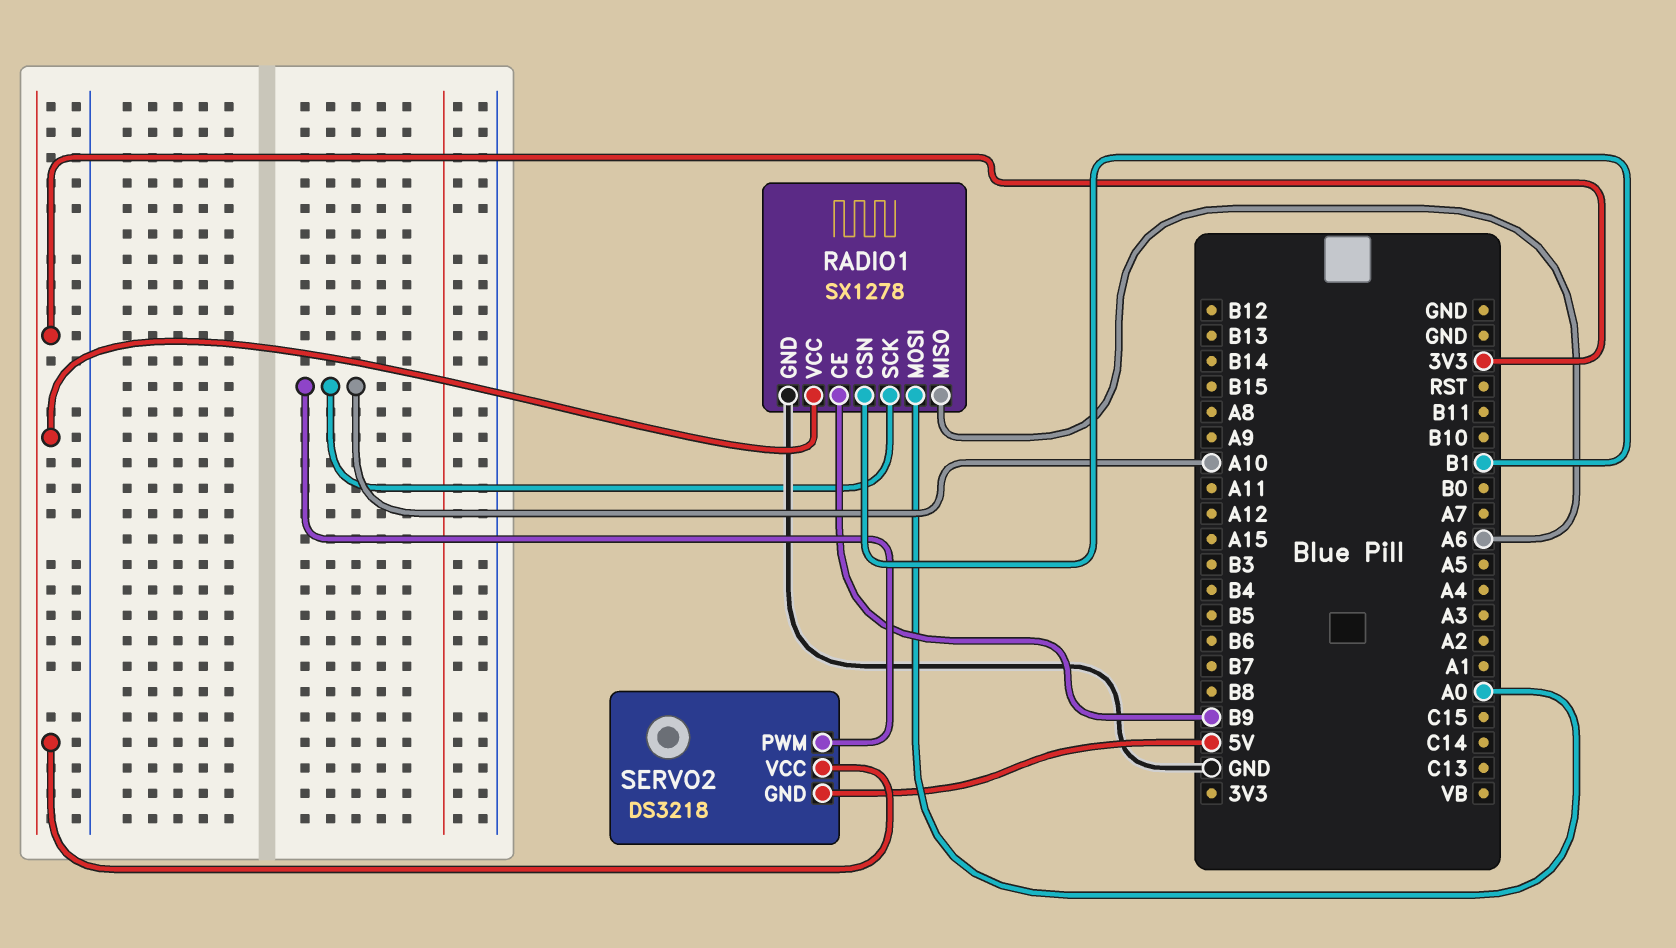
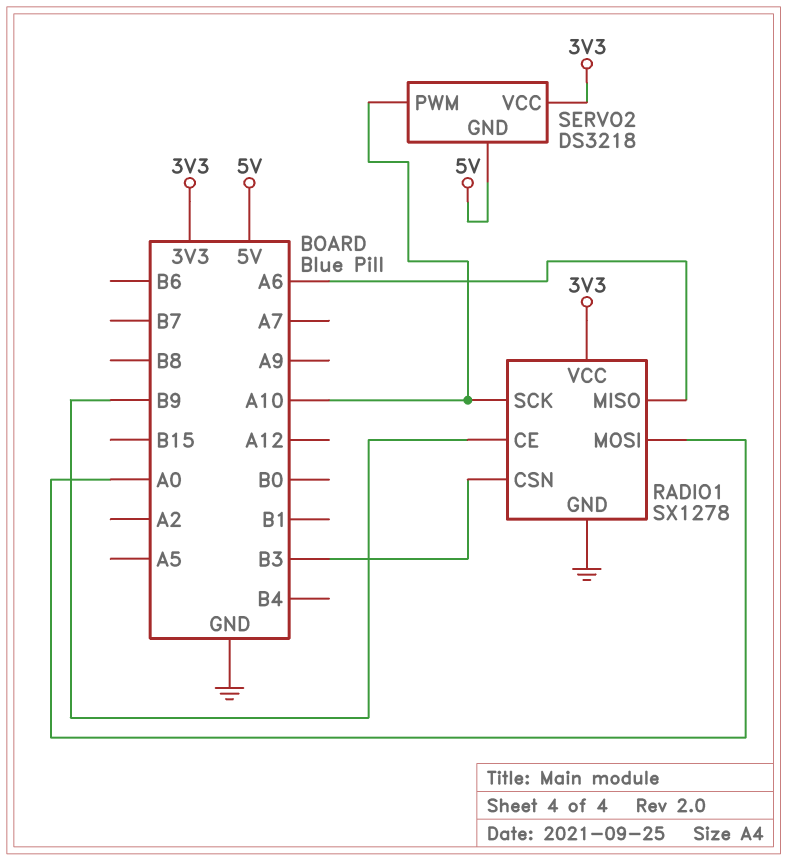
RADIO1 pin CSN: B1 -> B3

